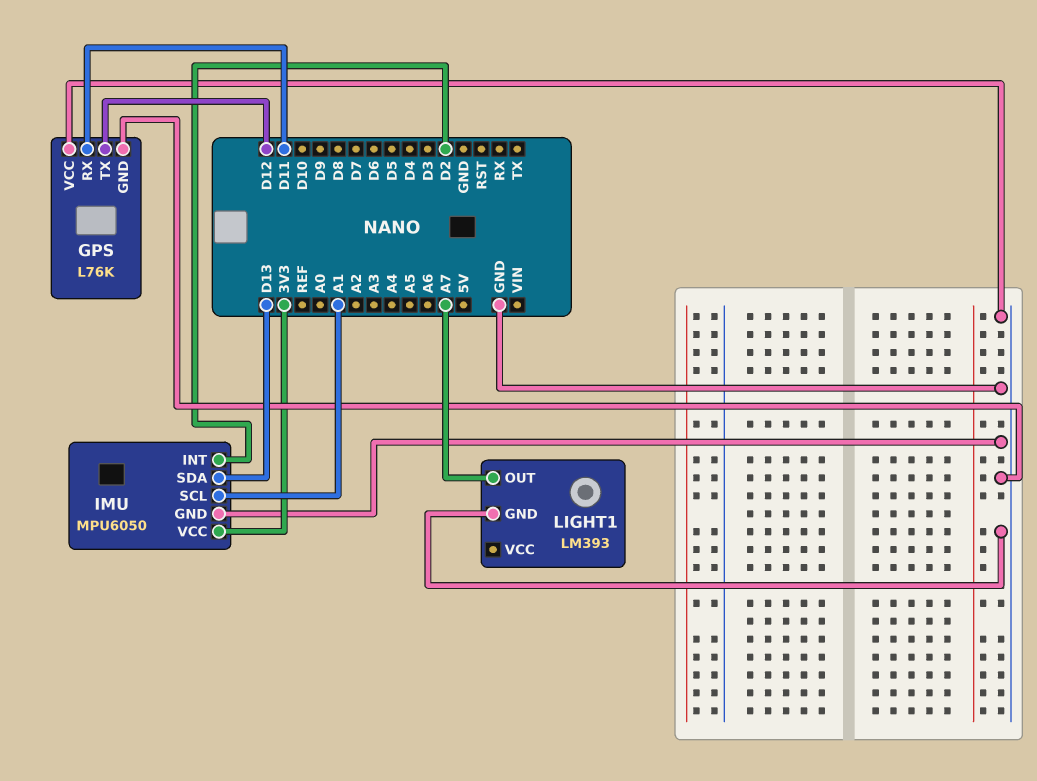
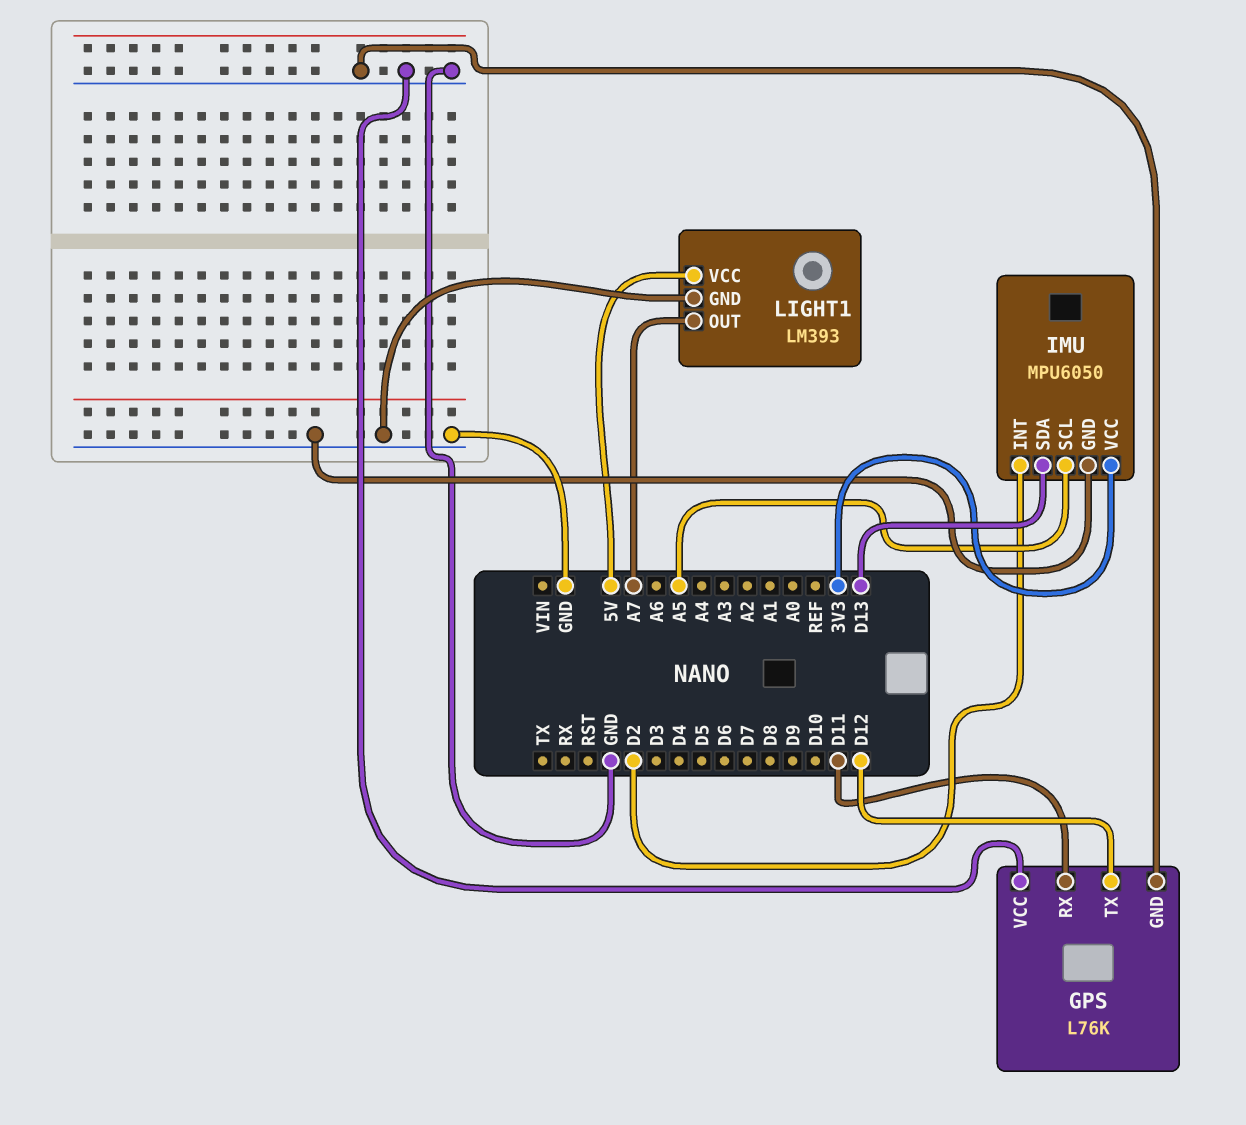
IMU pin SCL: A1 -> A5
LIGHT1 pin VCC: none -> 5V

